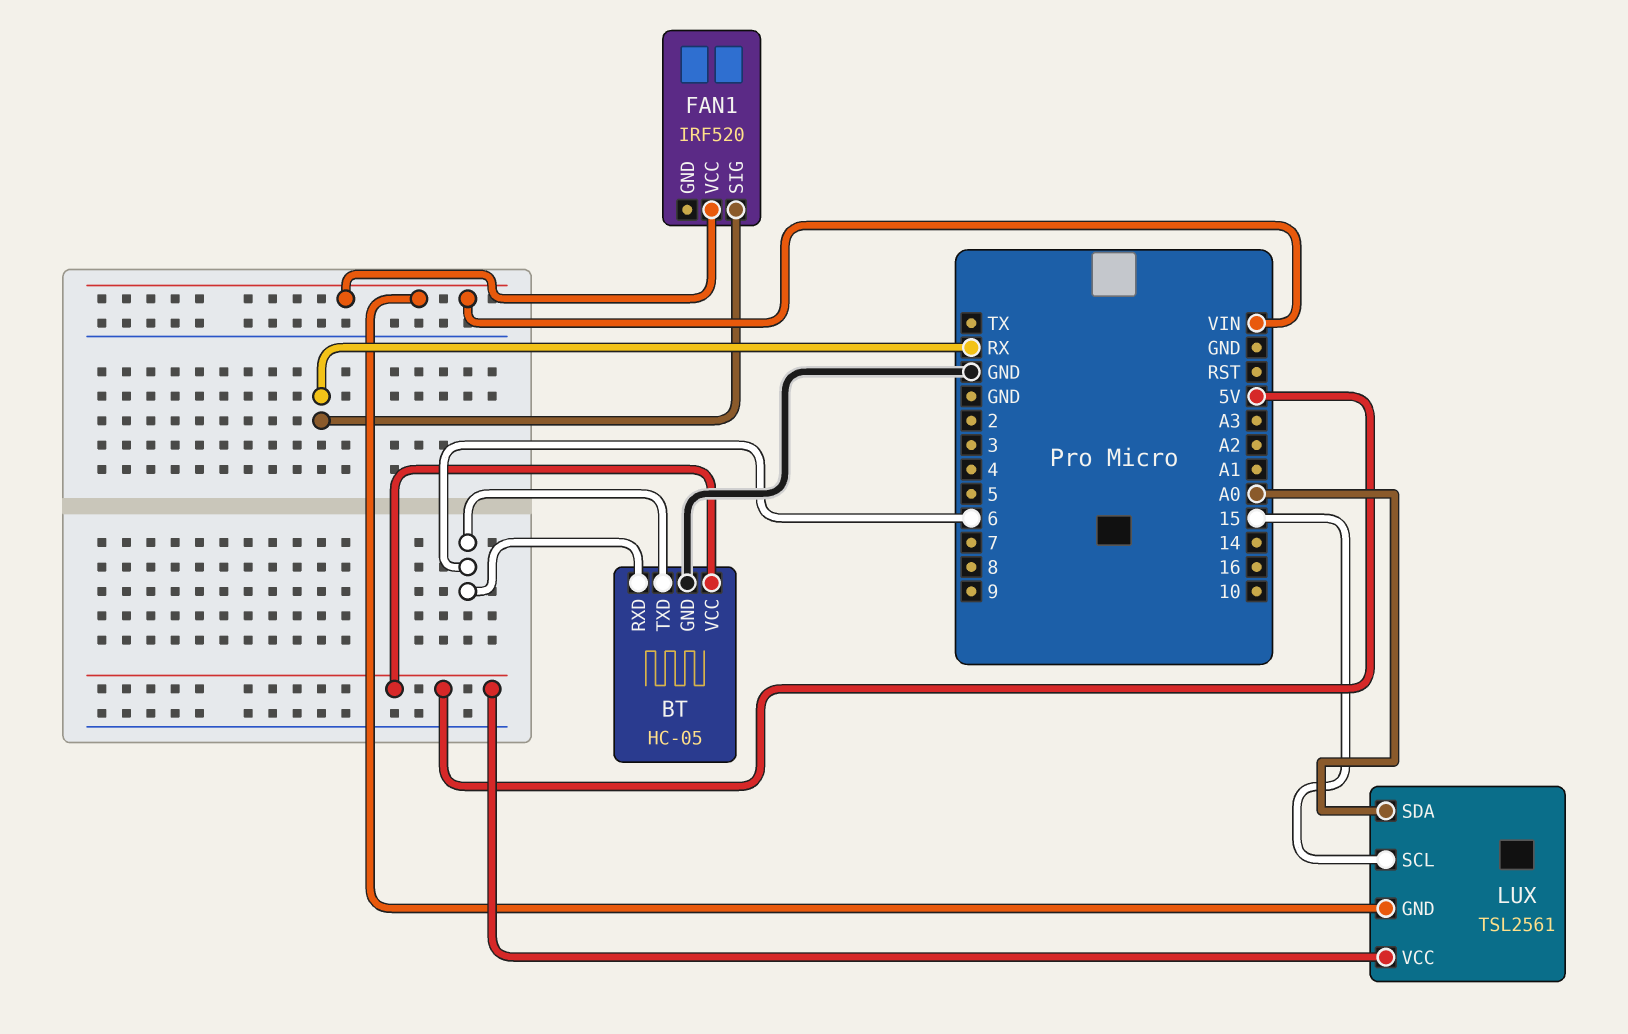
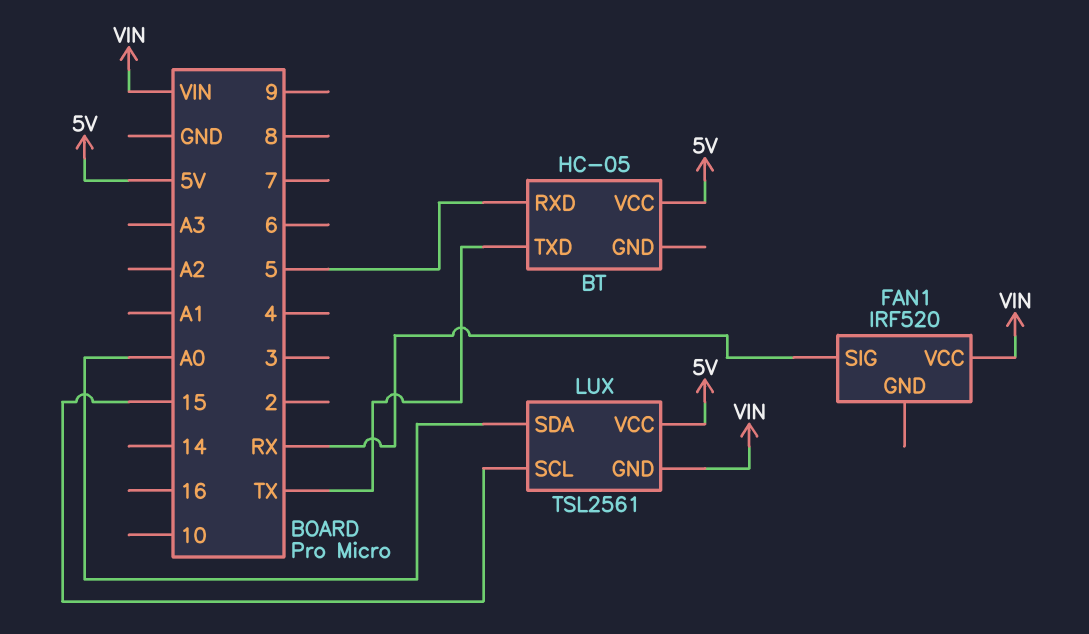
BT pin GND: GND -> none
BT pin RXD: 6 -> 5
BT pin TXD: 6 -> TX

